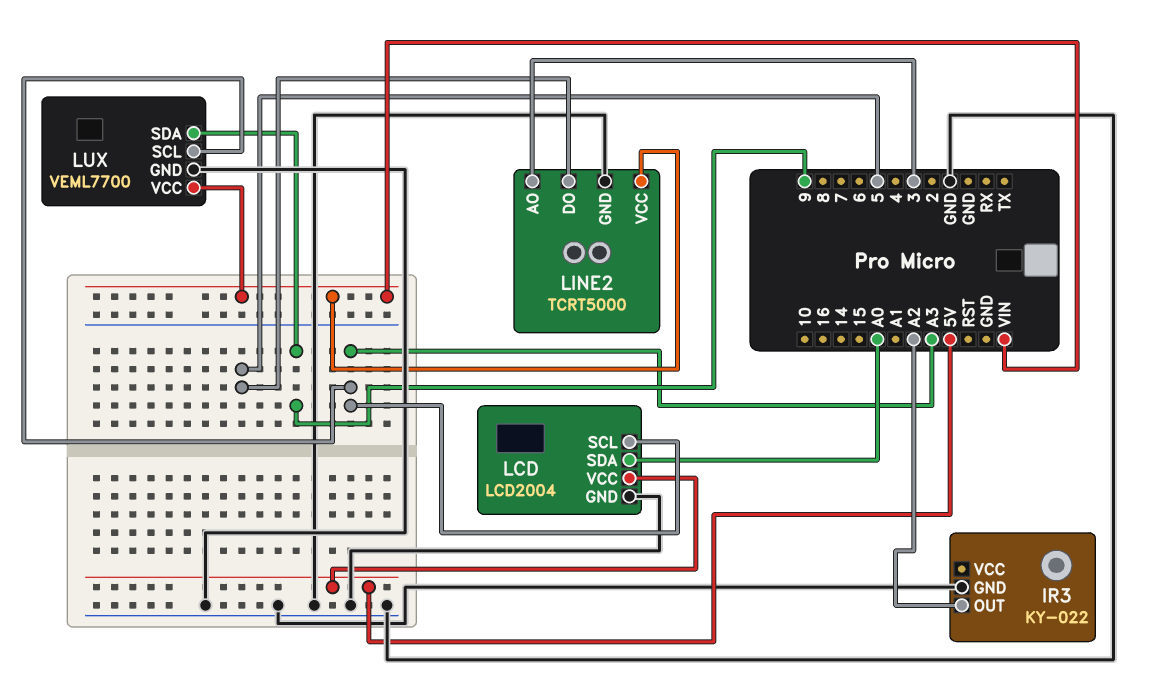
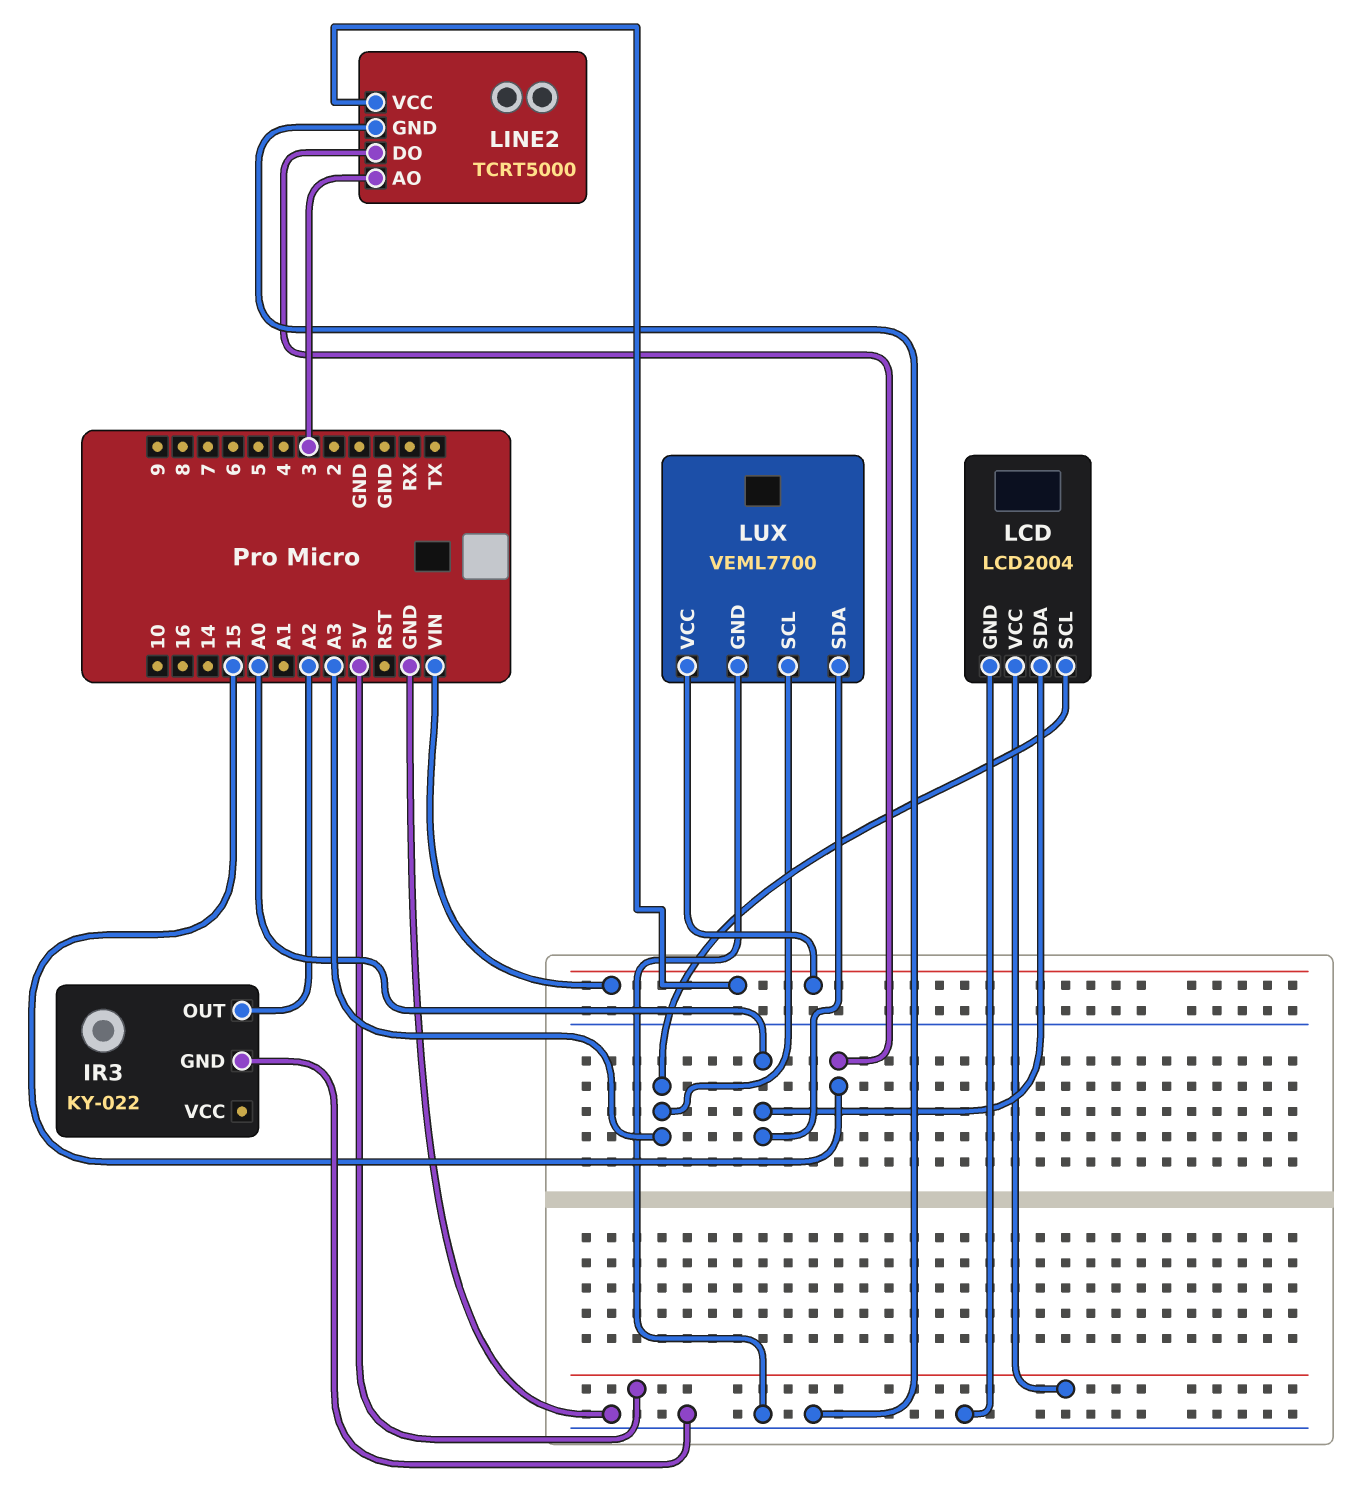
LINE2 pin DO: 5 -> 15
LUX pin SDA: 9 -> A0

